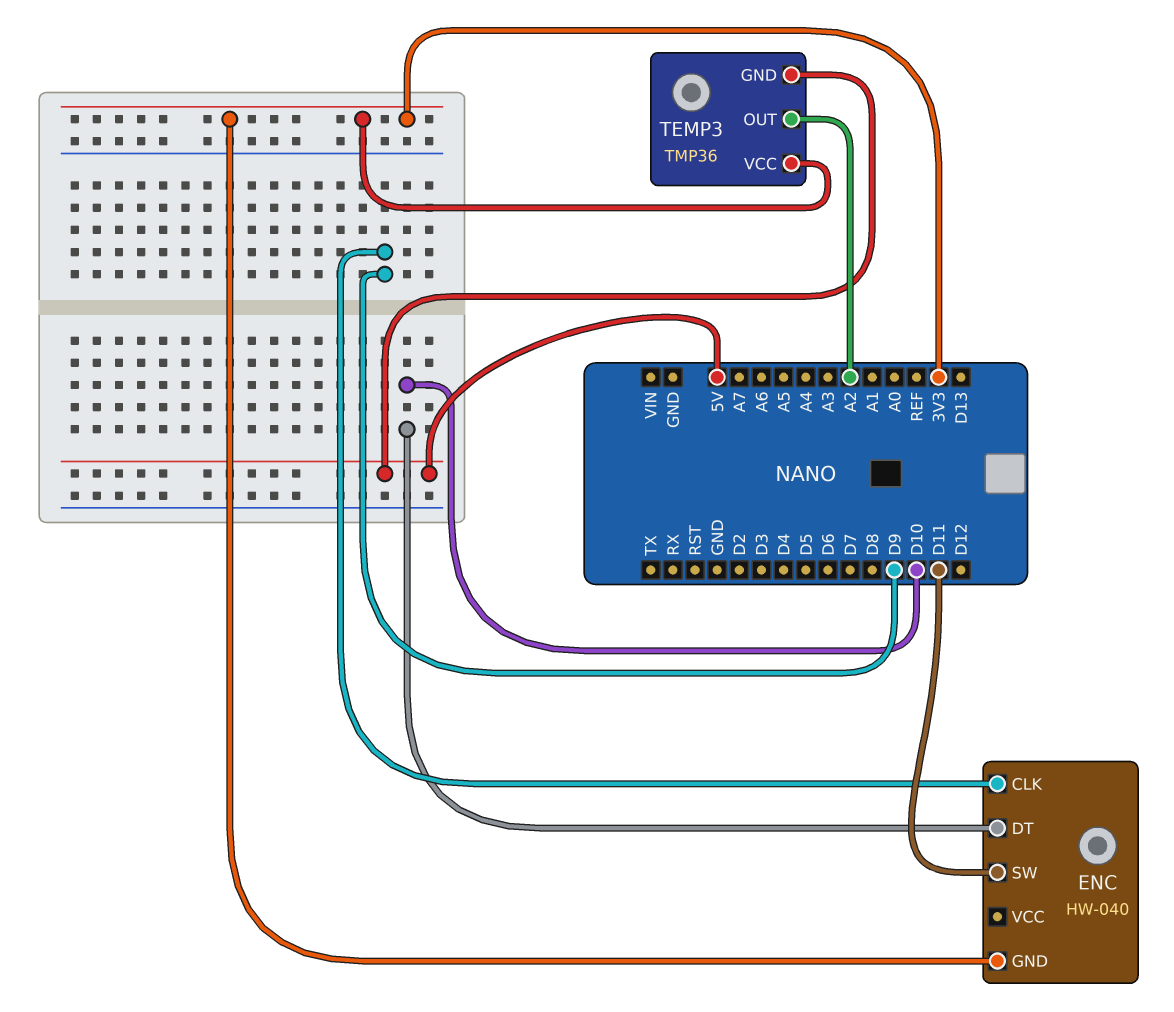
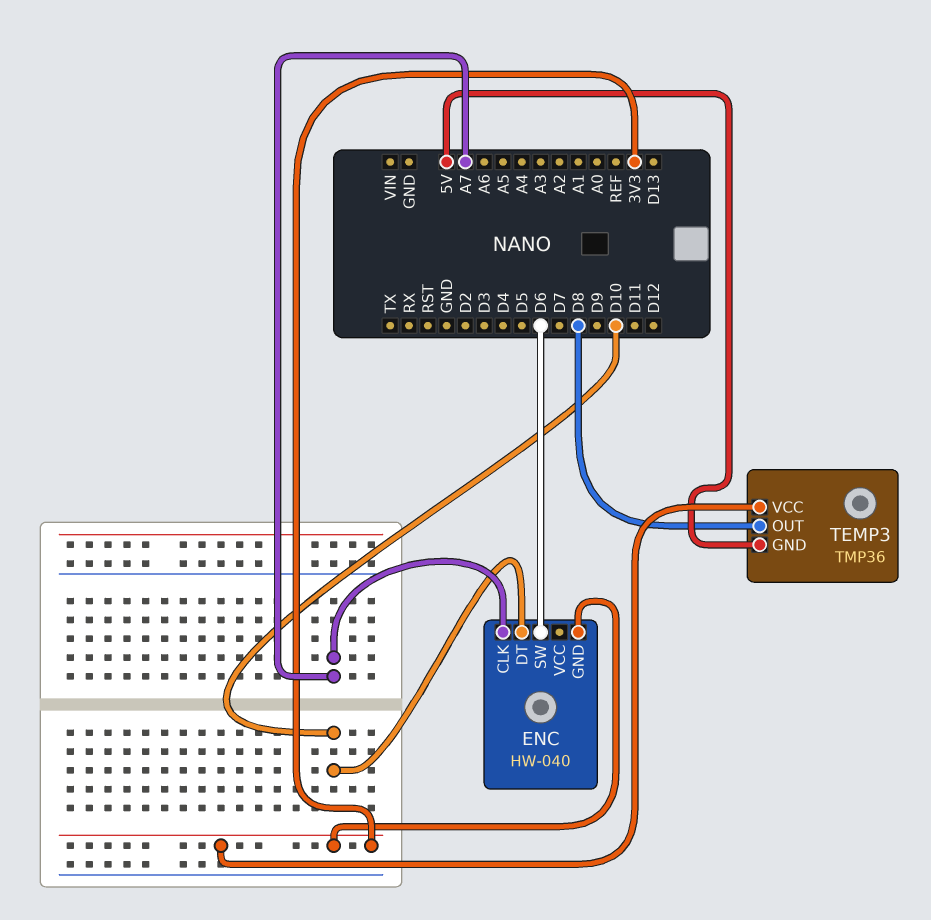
ENC pin CLK: D9 -> A7
ENC pin SW: D11 -> D6
TEMP3 pin OUT: A2 -> D8

